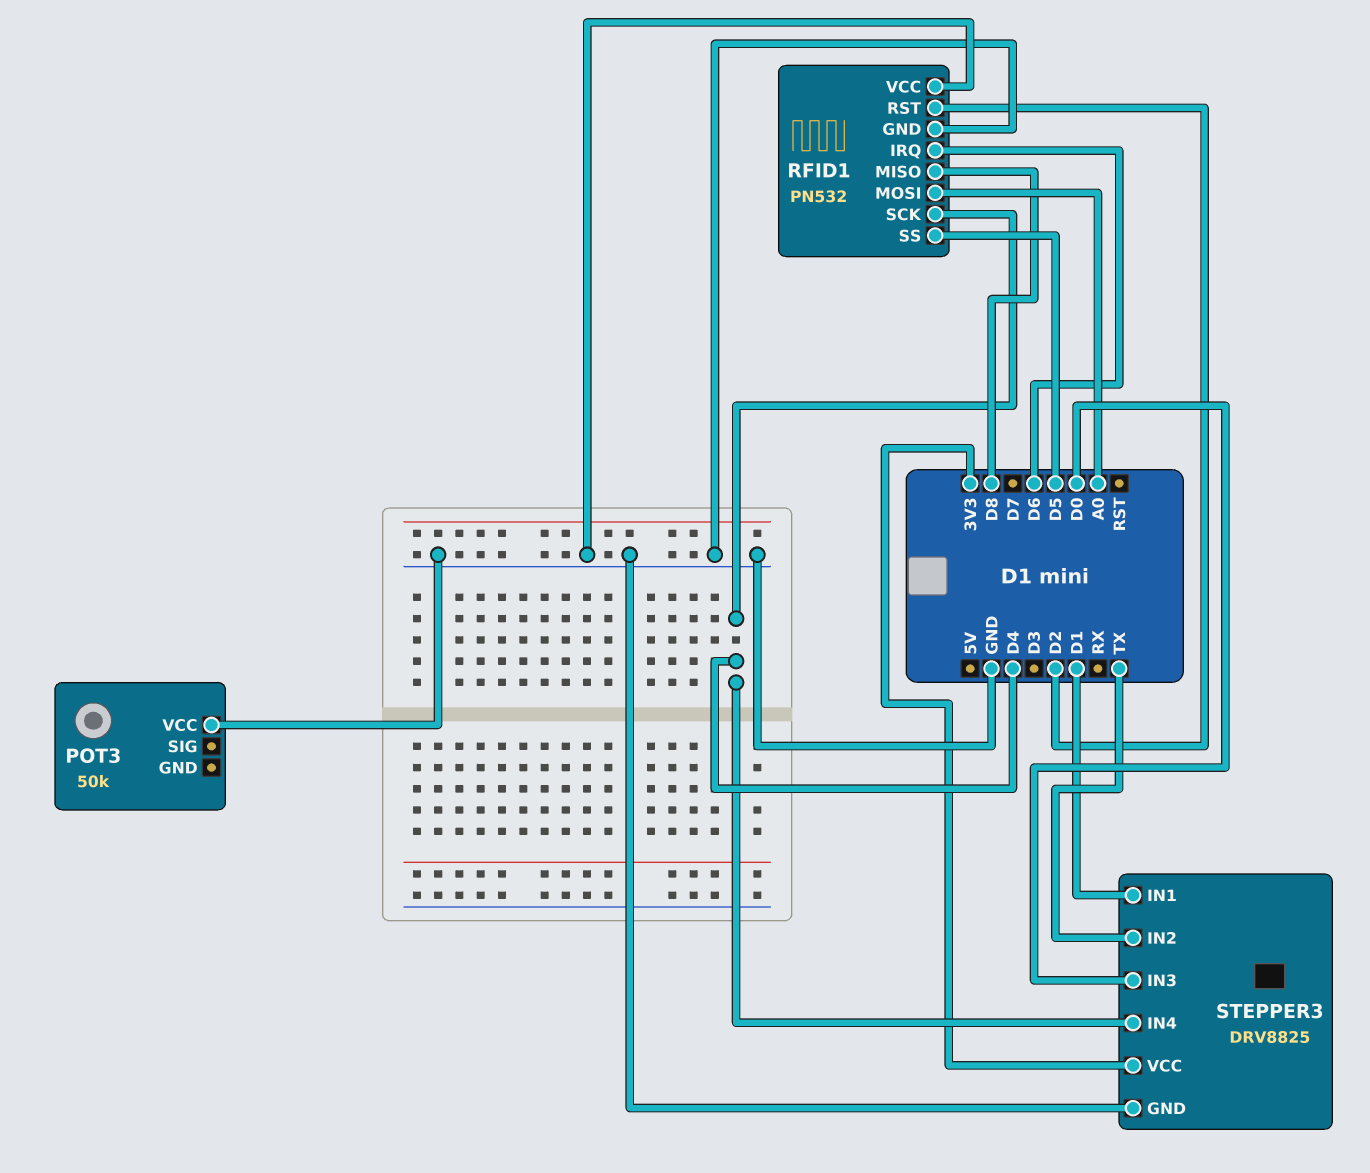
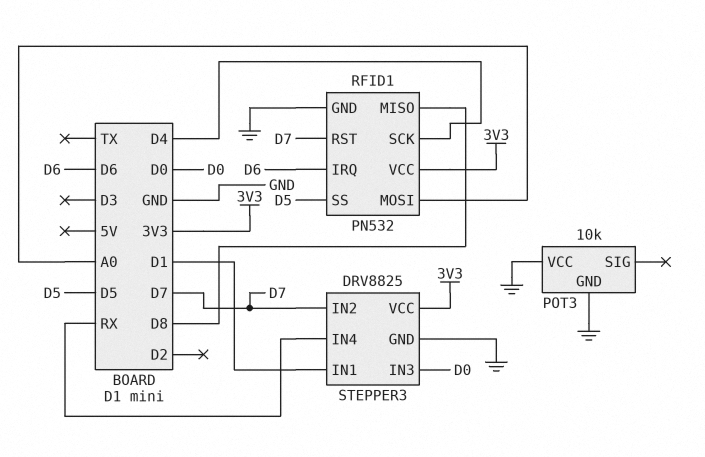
POT3: 50k -> 10k
POT3 pin GND: none -> GND
RFID1 pin RST: D2 -> D7
RFID1 pin VCC: GND -> 3V3
STEPPER3 pin IN2: TX -> D7
STEPPER3 pin IN4: D4 -> RX

